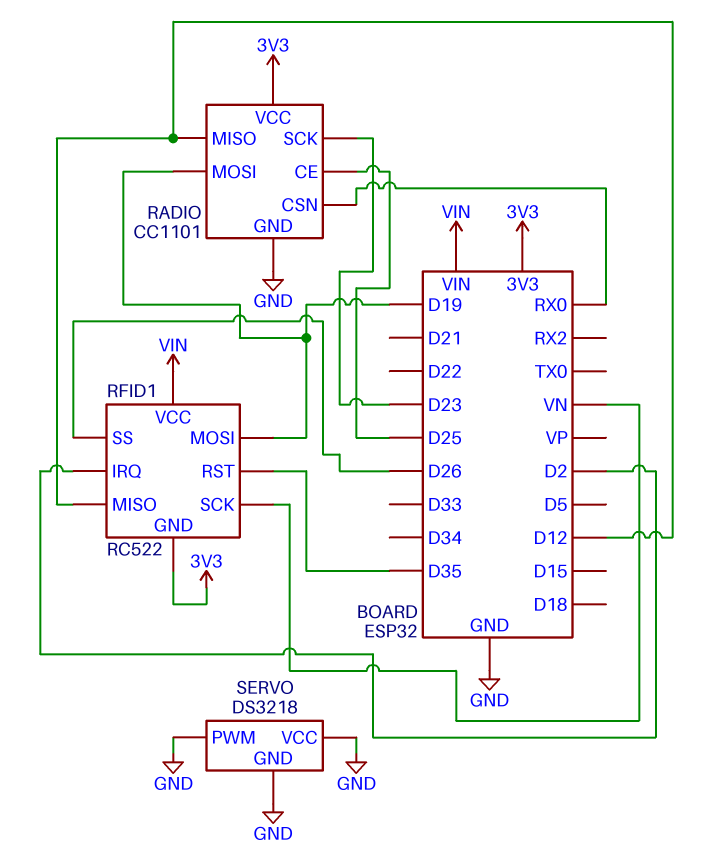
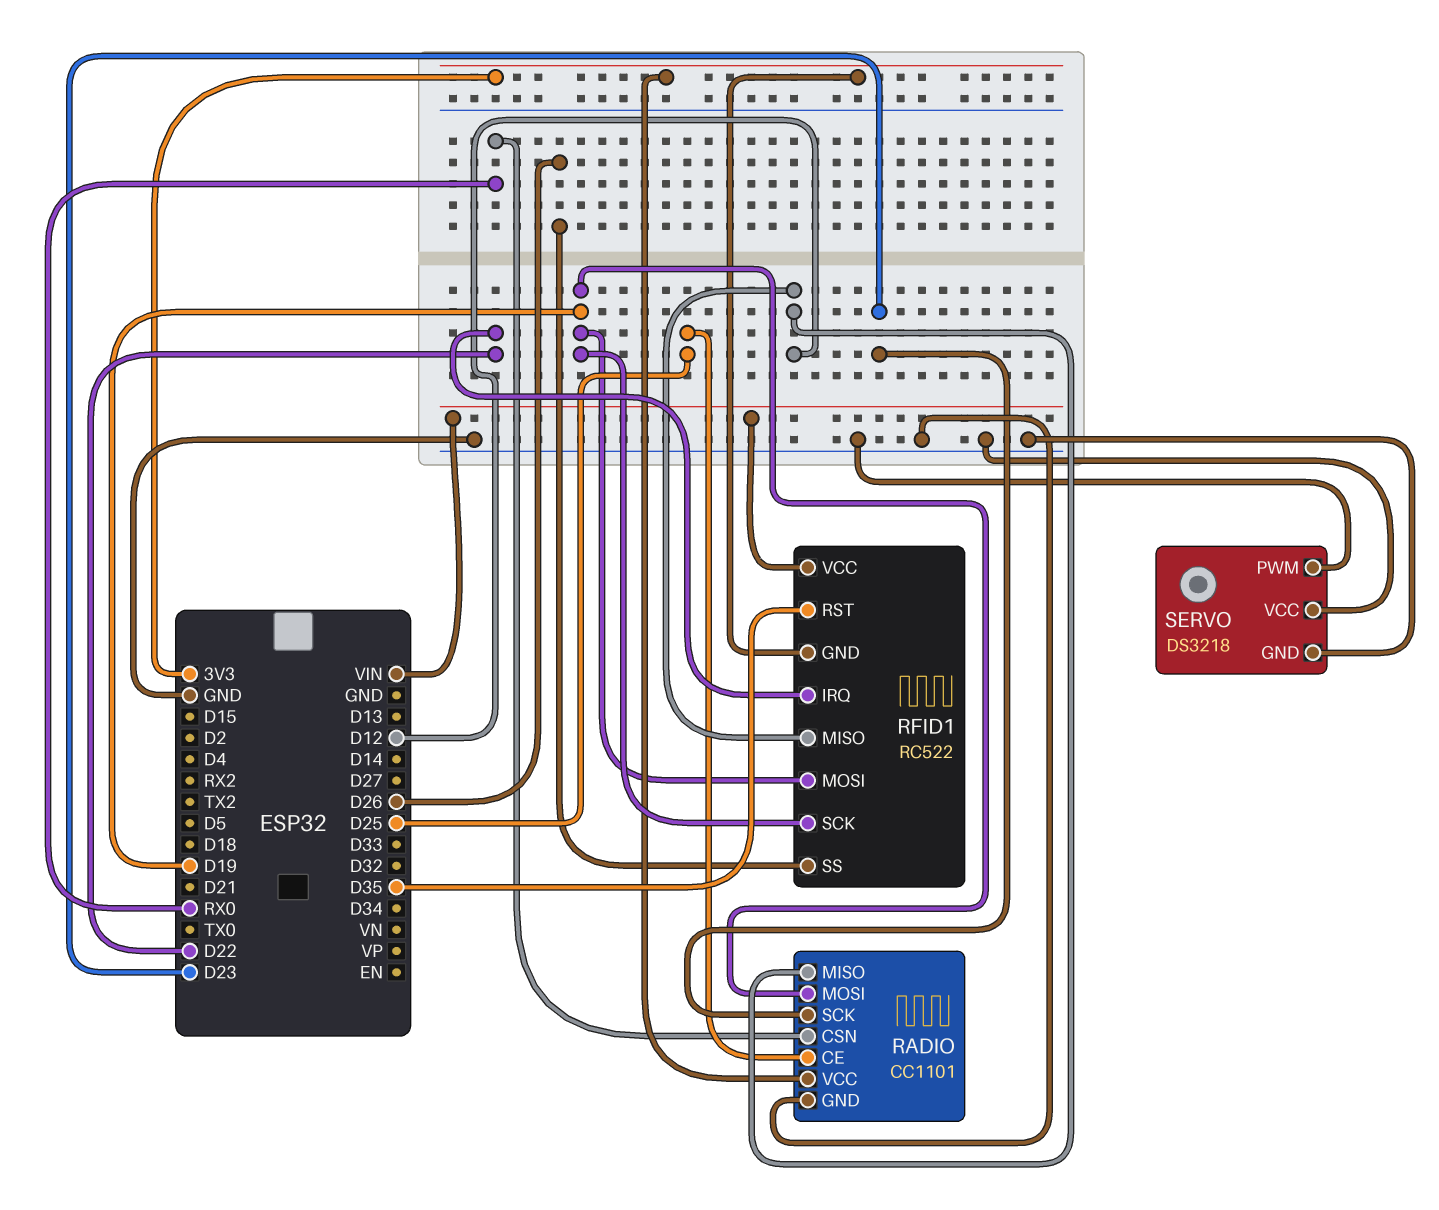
RFID1 pin IRQ: D2 -> D22
RFID1 pin SCK: VN -> D19

